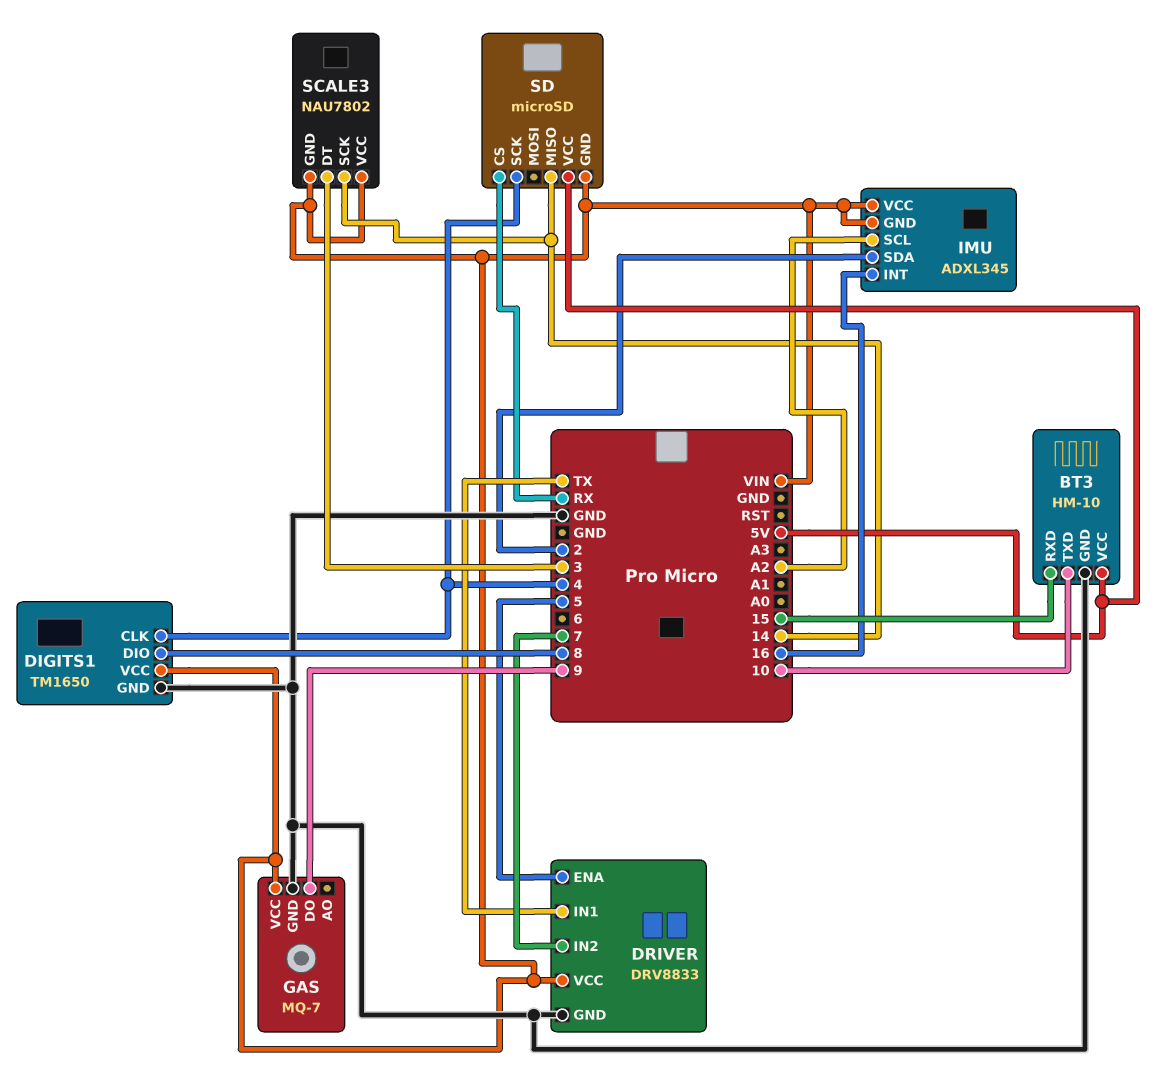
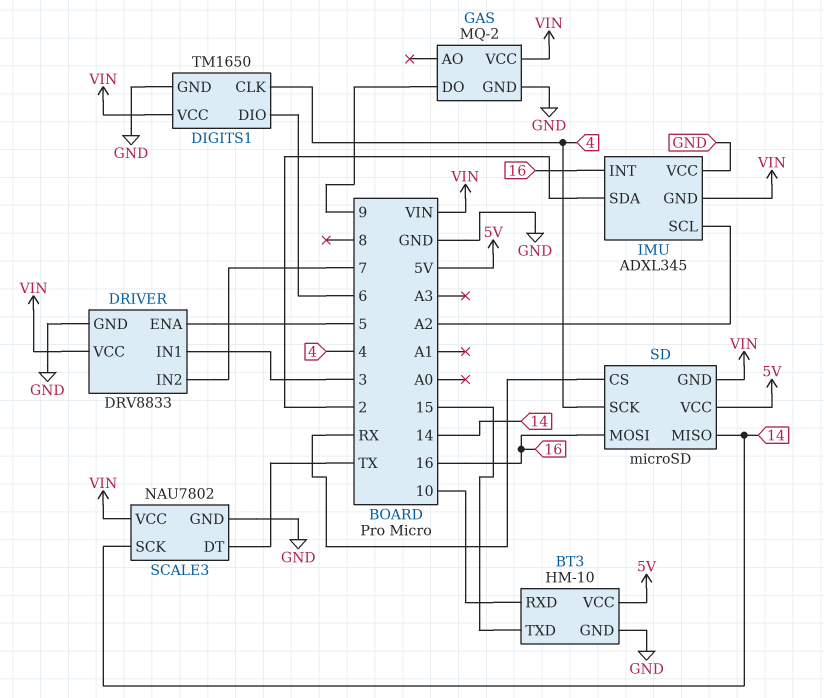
BT3 pin RXD: 15 -> 10
BT3 pin TXD: 10 -> 15
DIGITS1 pin DIO: 8 -> 6
DRIVER pin IN1: TX -> 3
GAS: MQ-7 -> MQ-2
IMU pin VCC: VIN -> GND
SCALE3 pin DT: 3 -> TX
SCALE3 pin GND: VIN -> GND
SD pin MOSI: none -> 16

